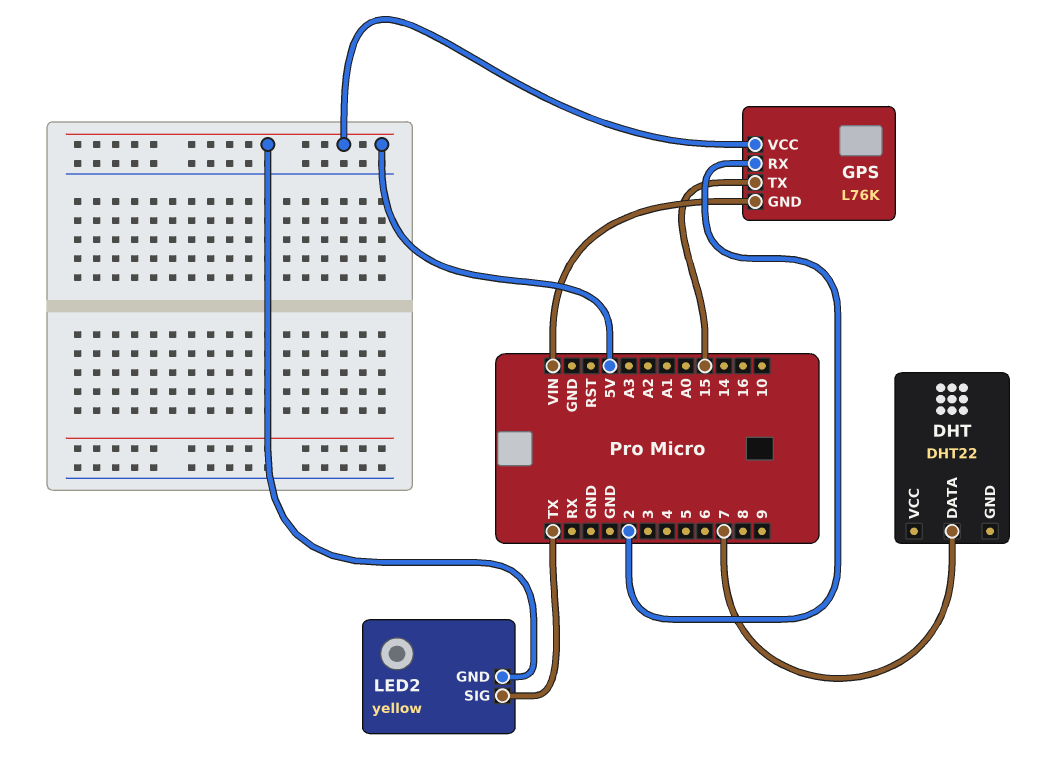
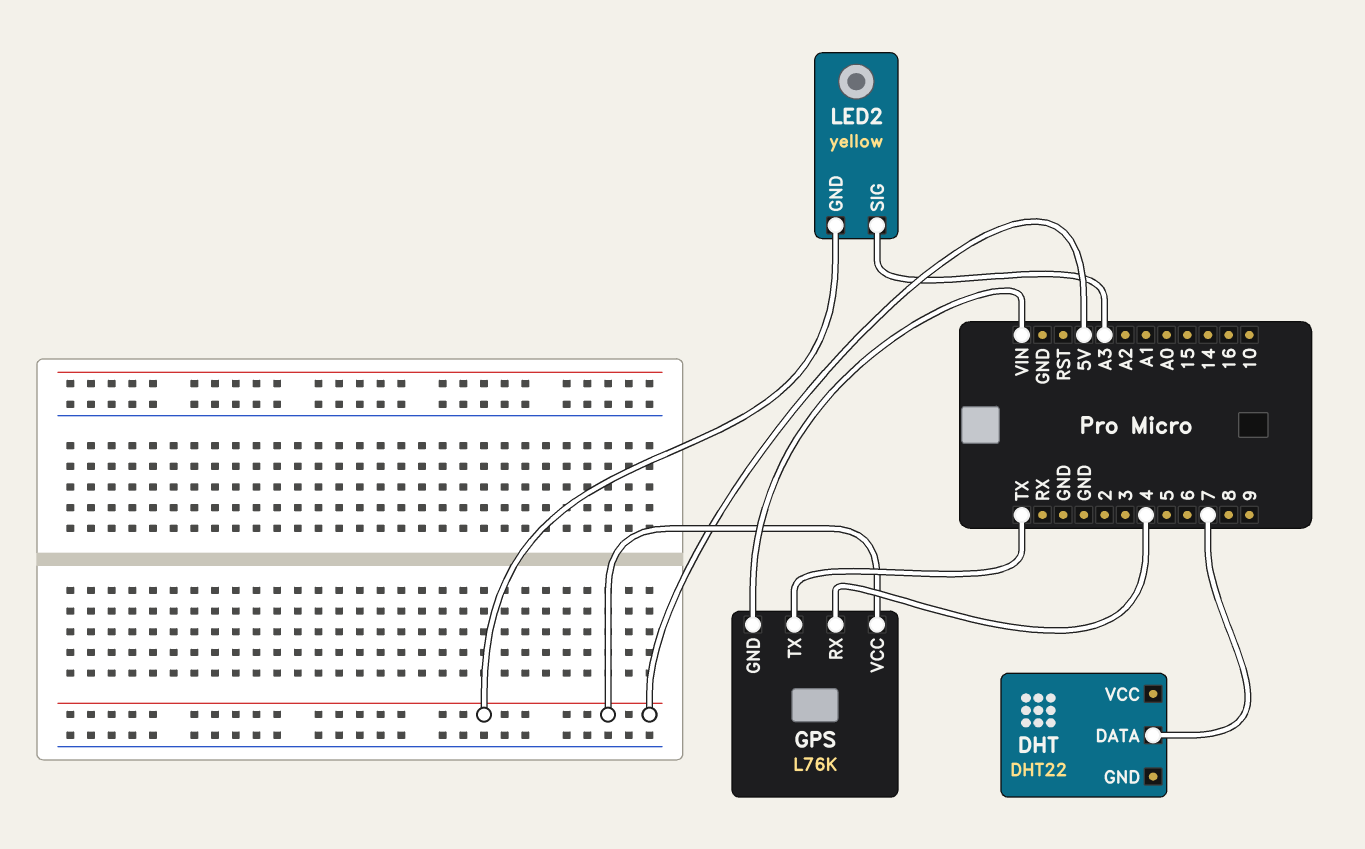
GPS pin RX: 2 -> 4
GPS pin TX: 15 -> TX
LED2 pin SIG: TX -> A3

